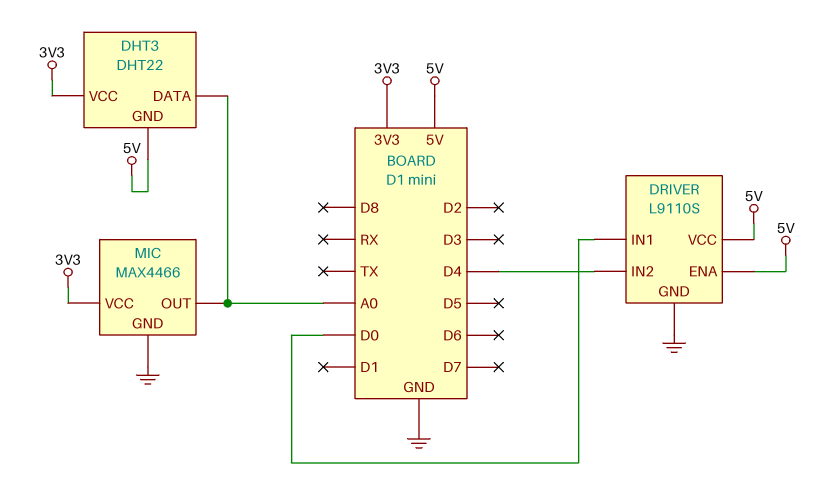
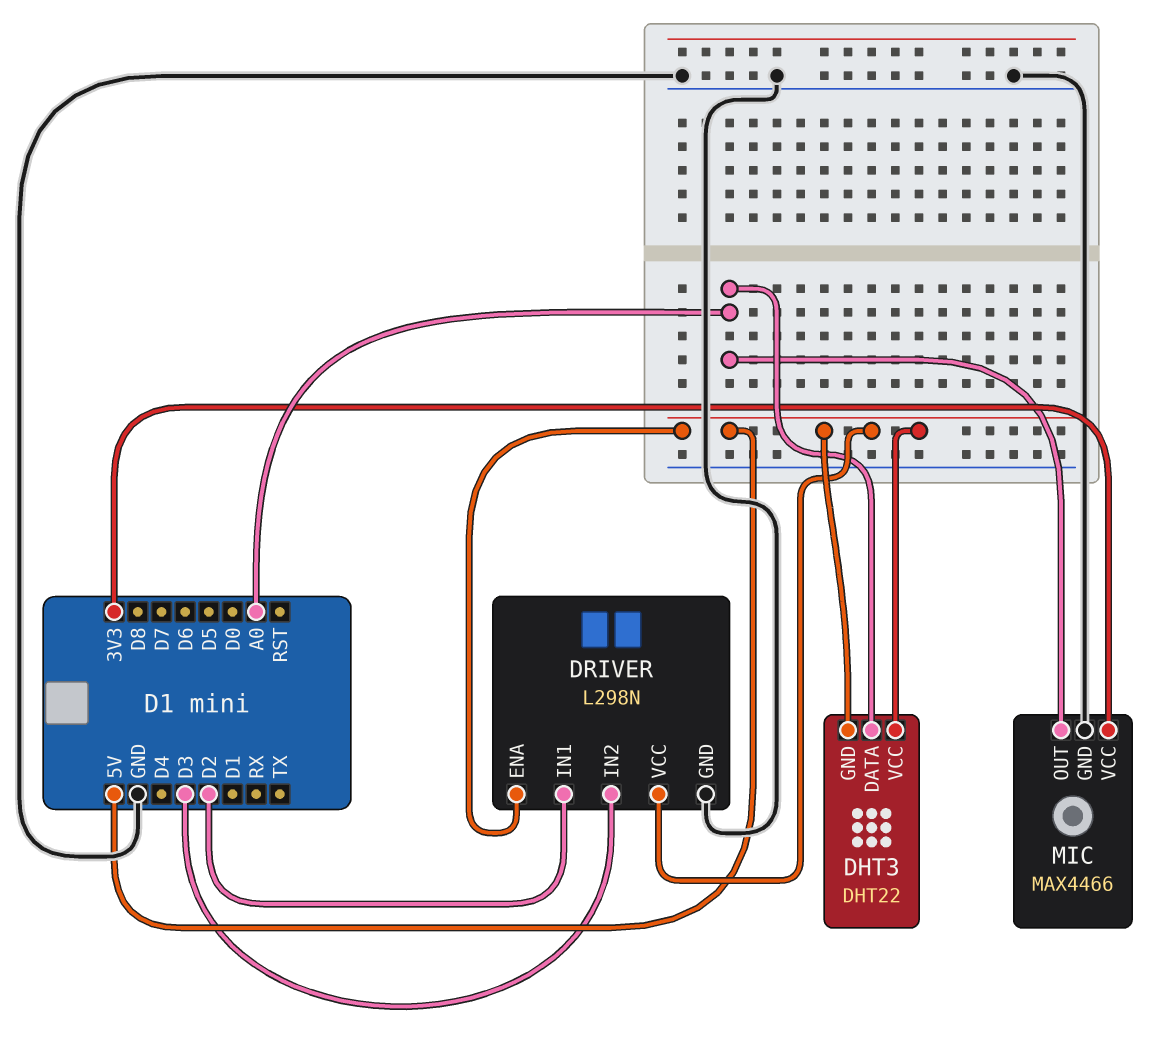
DHT3 pin VCC: 3V3 -> 5V
DRIVER: L9110S -> L298N
DRIVER pin IN1: D0 -> D2
DRIVER pin IN2: D4 -> D3

